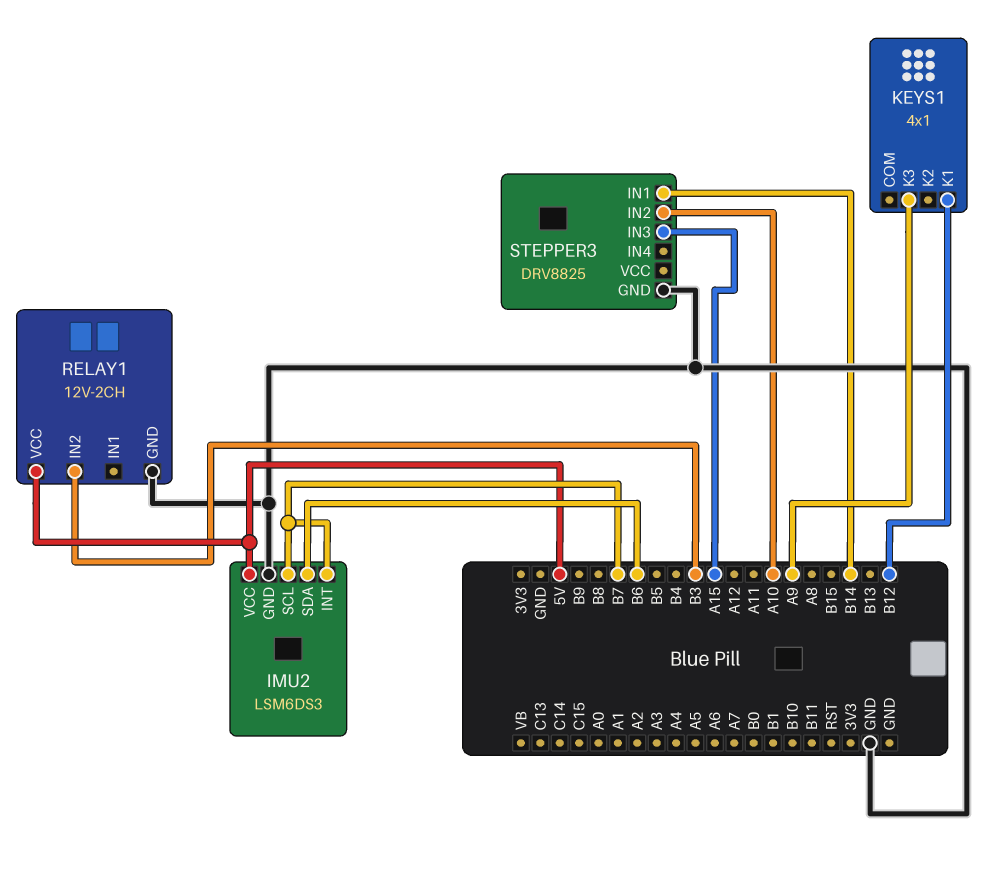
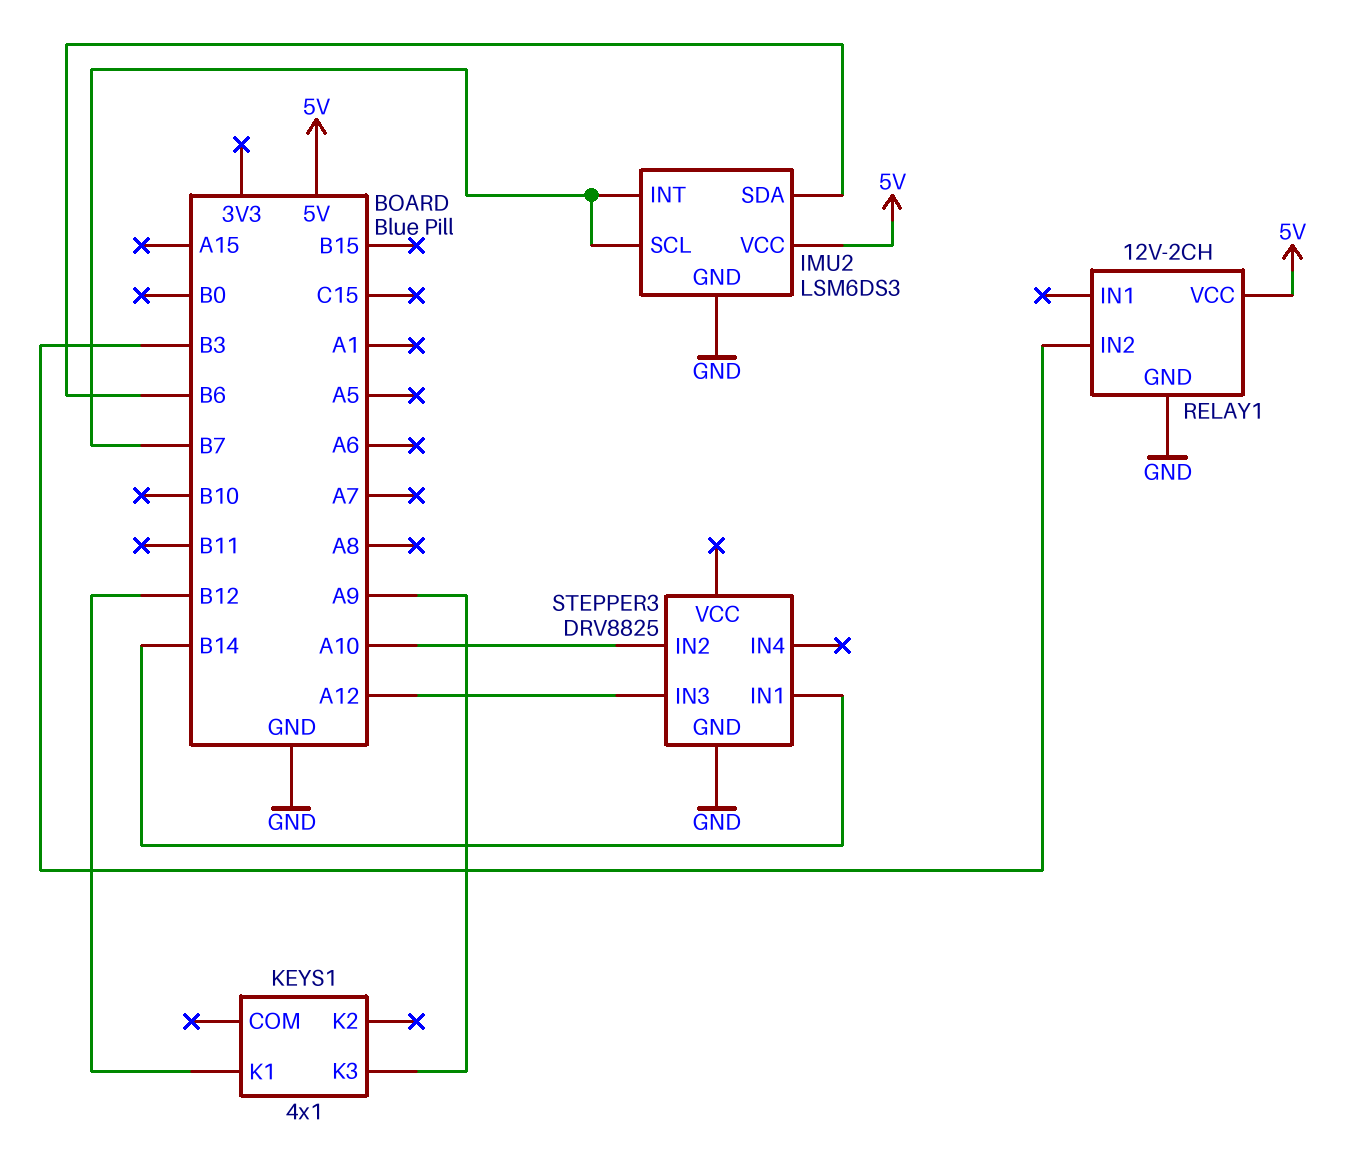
STEPPER3 pin IN3: A15 -> A12

